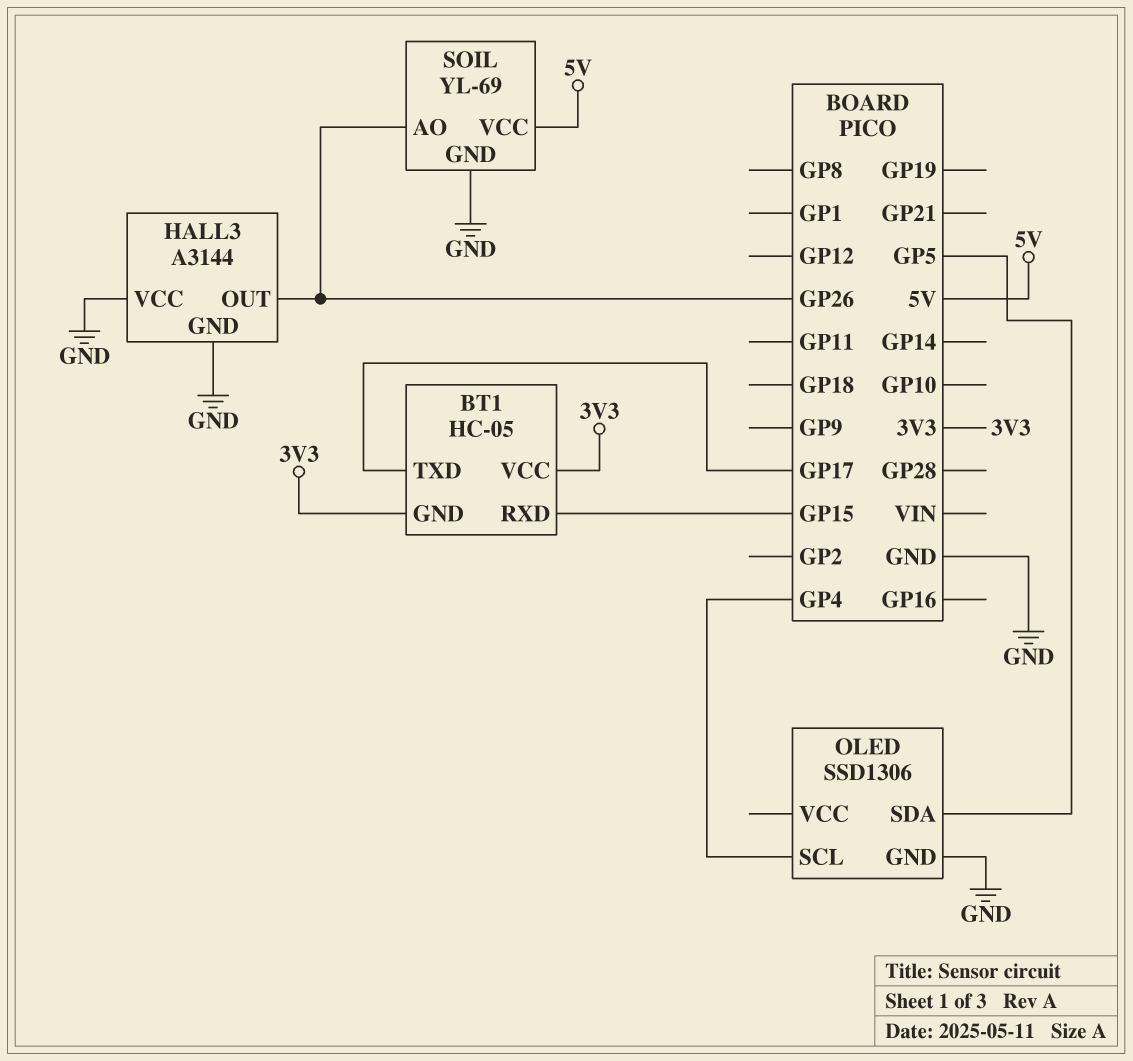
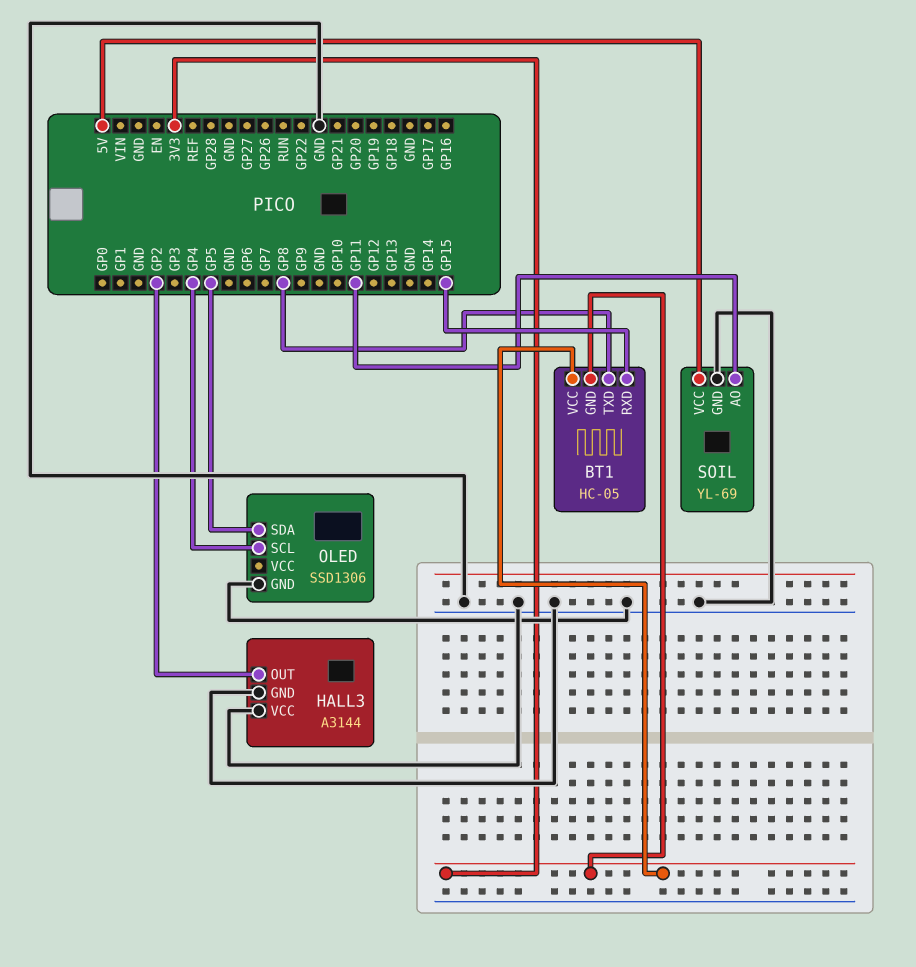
BT1 pin TXD: GP17 -> GP8
HALL3 pin OUT: GP26 -> GP2
SOIL pin AO: GP26 -> GP11

